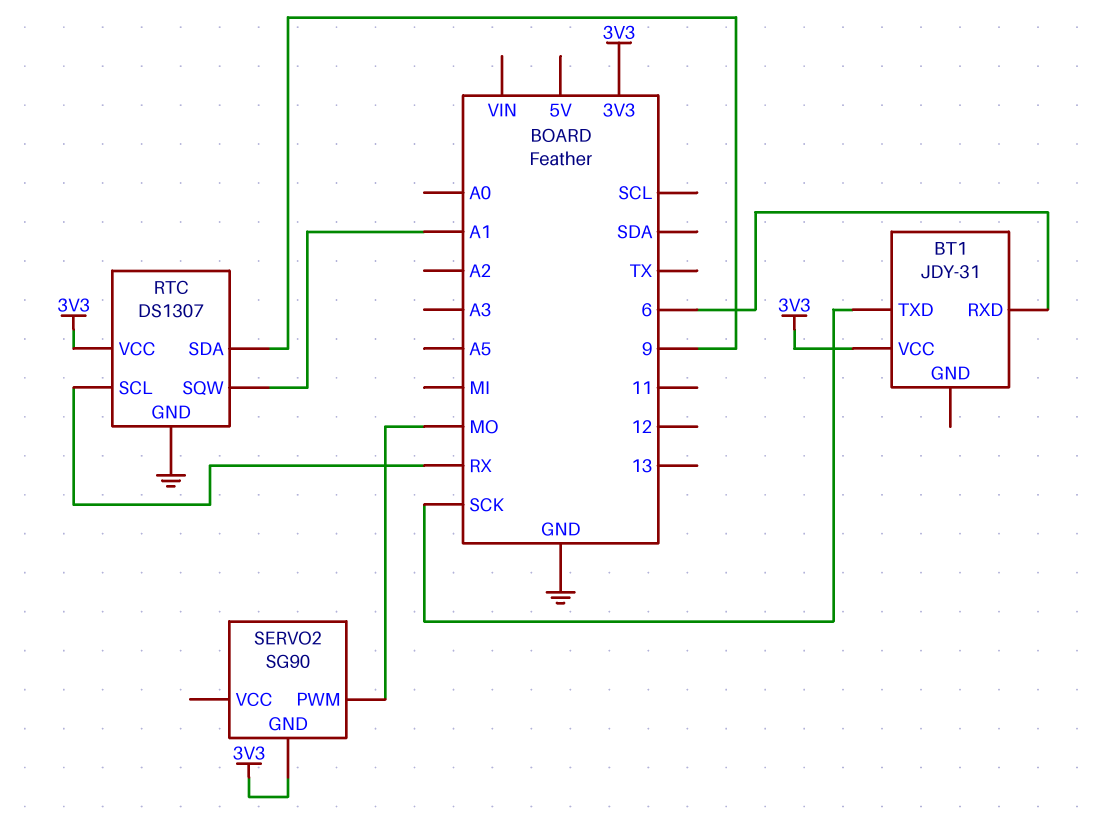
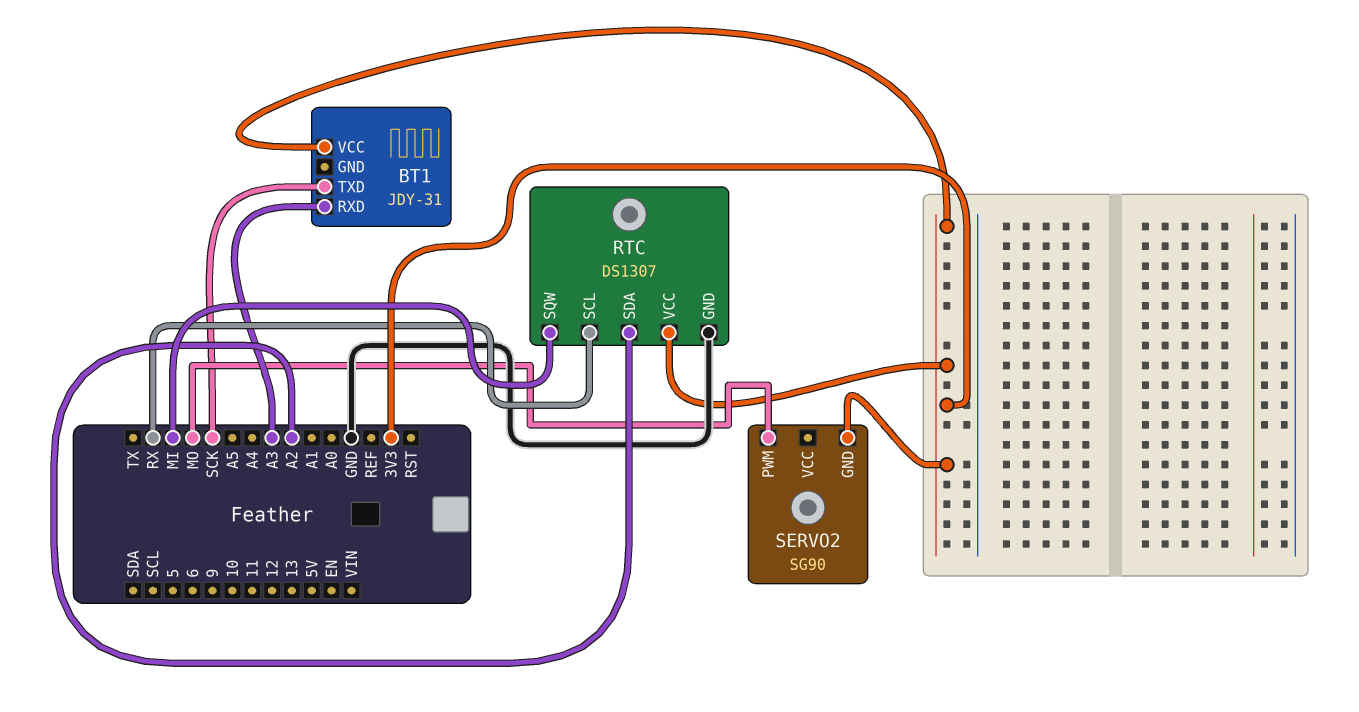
BT1 pin RXD: 6 -> A3
RTC pin SDA: 9 -> A2
RTC pin SQW: A1 -> MI

